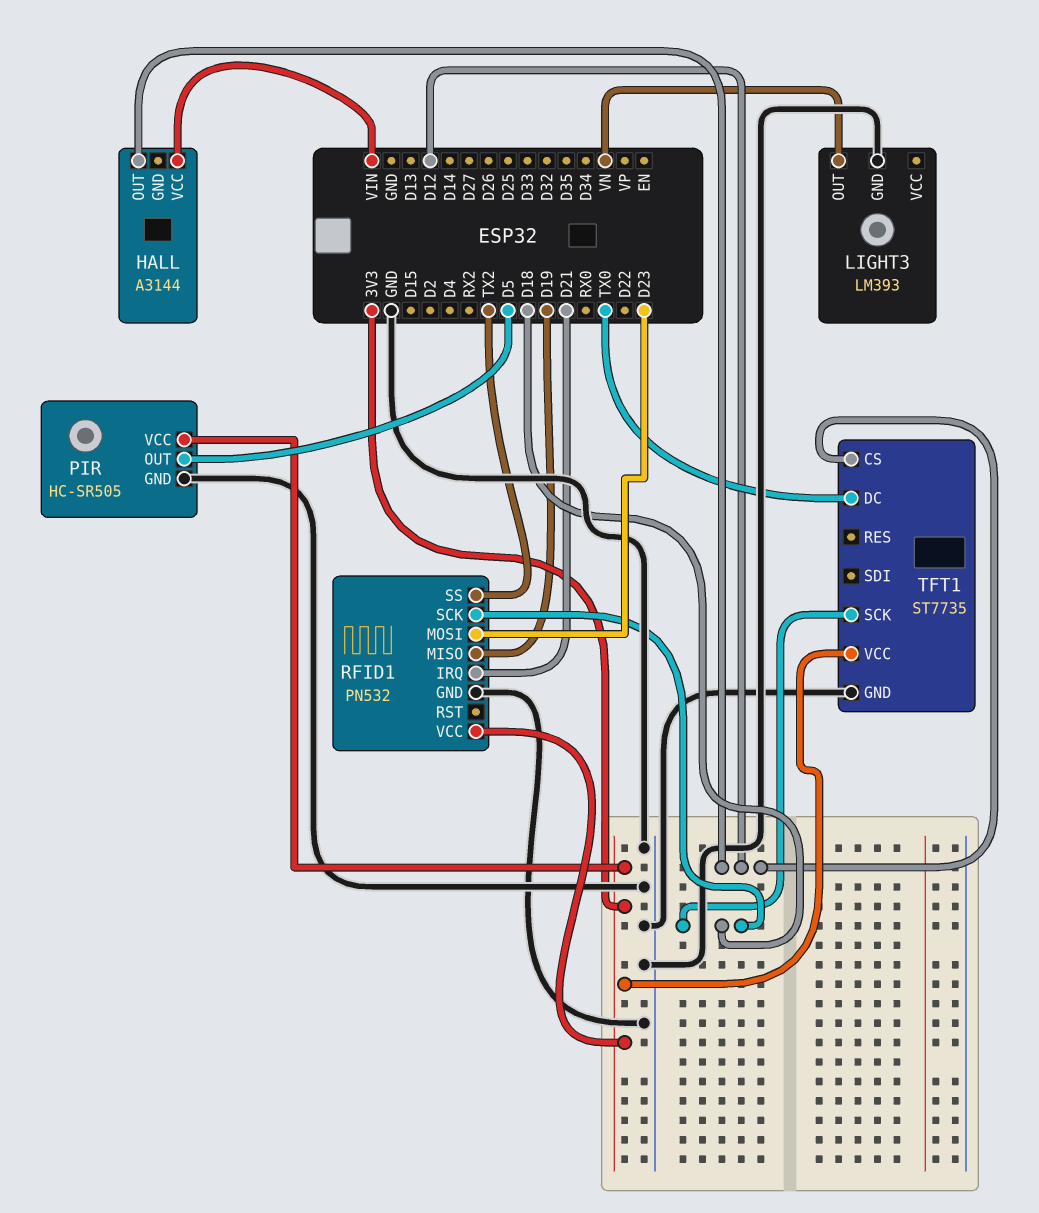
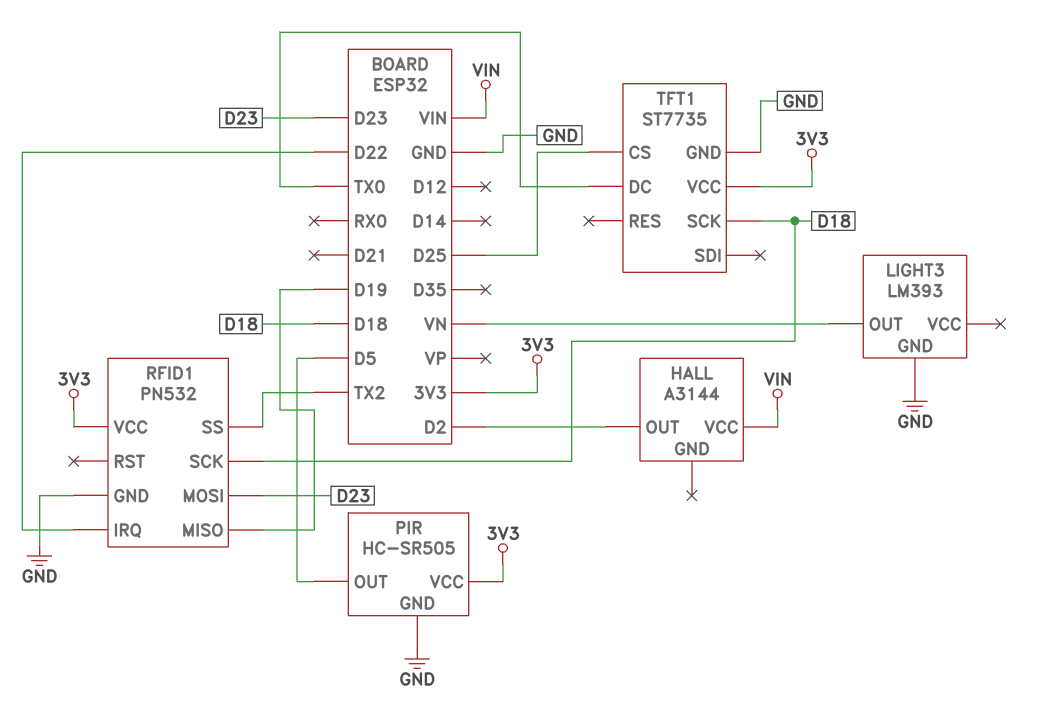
HALL pin OUT: D12 -> D2
RFID1 pin IRQ: D21 -> D22
TFT1 pin CS: D12 -> D25

